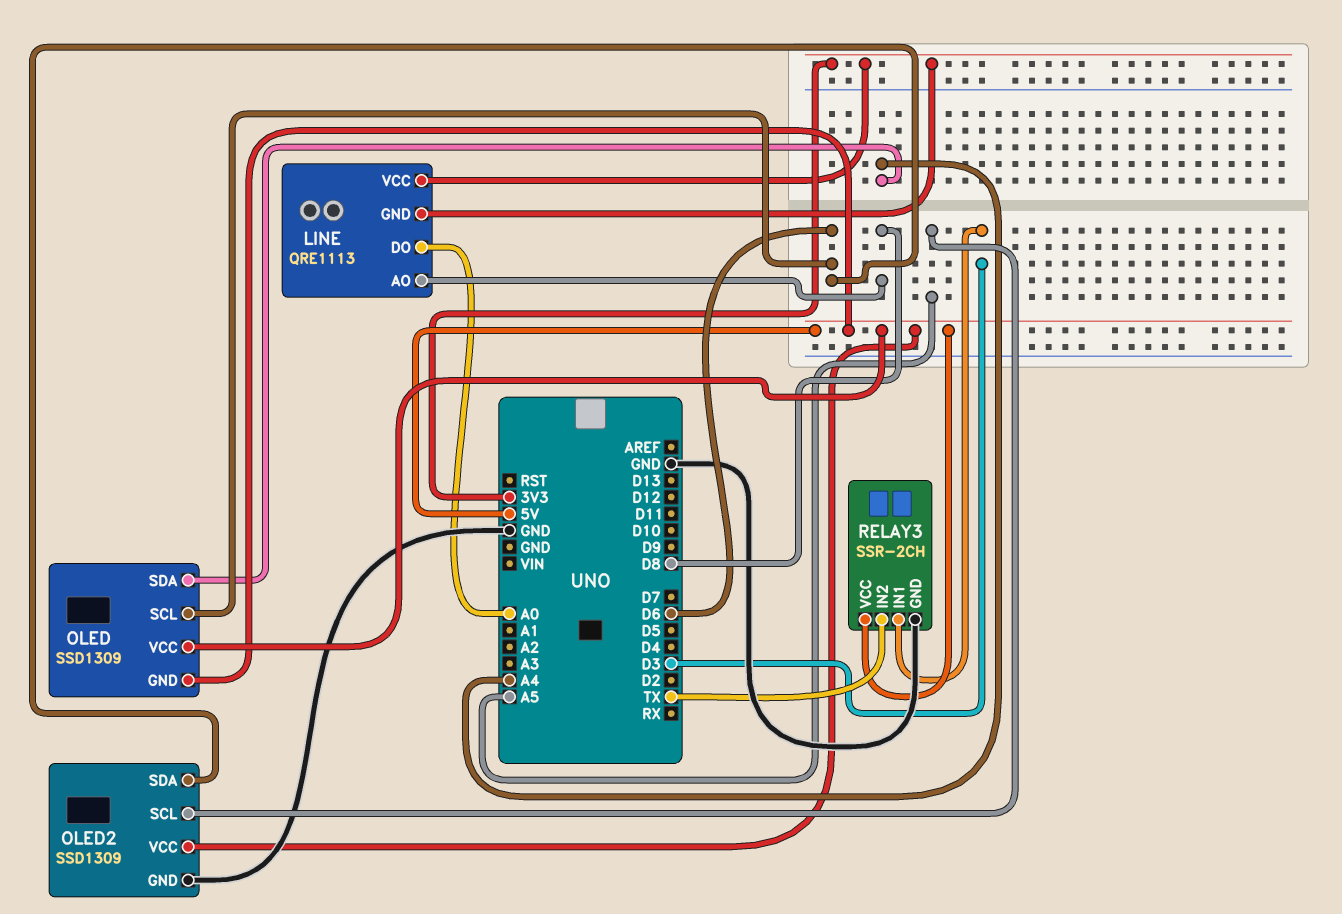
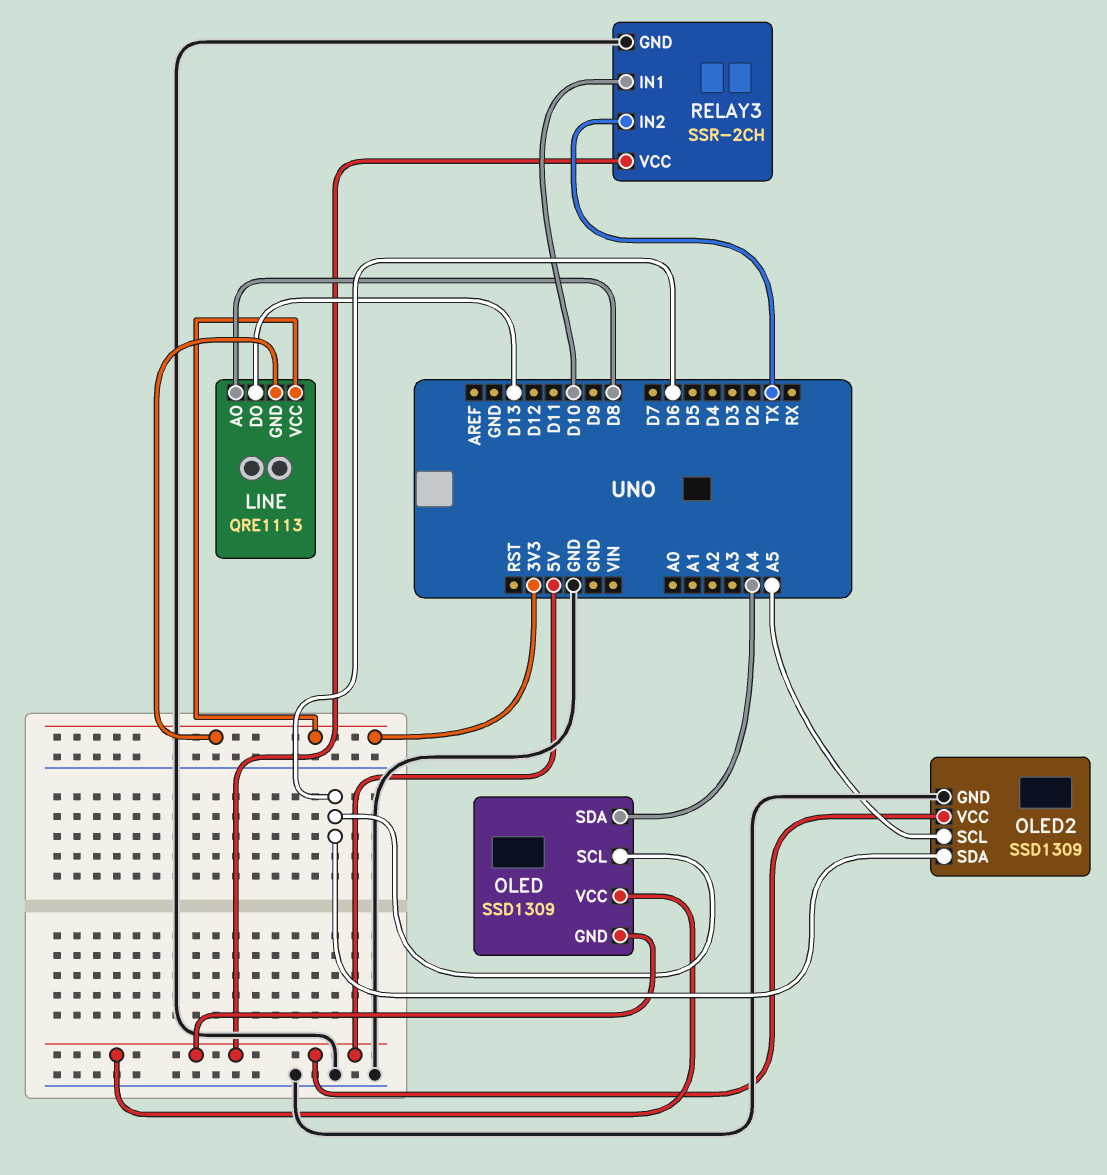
LINE pin DO: A0 -> D13
RELAY3 pin IN1: D3 -> D10

